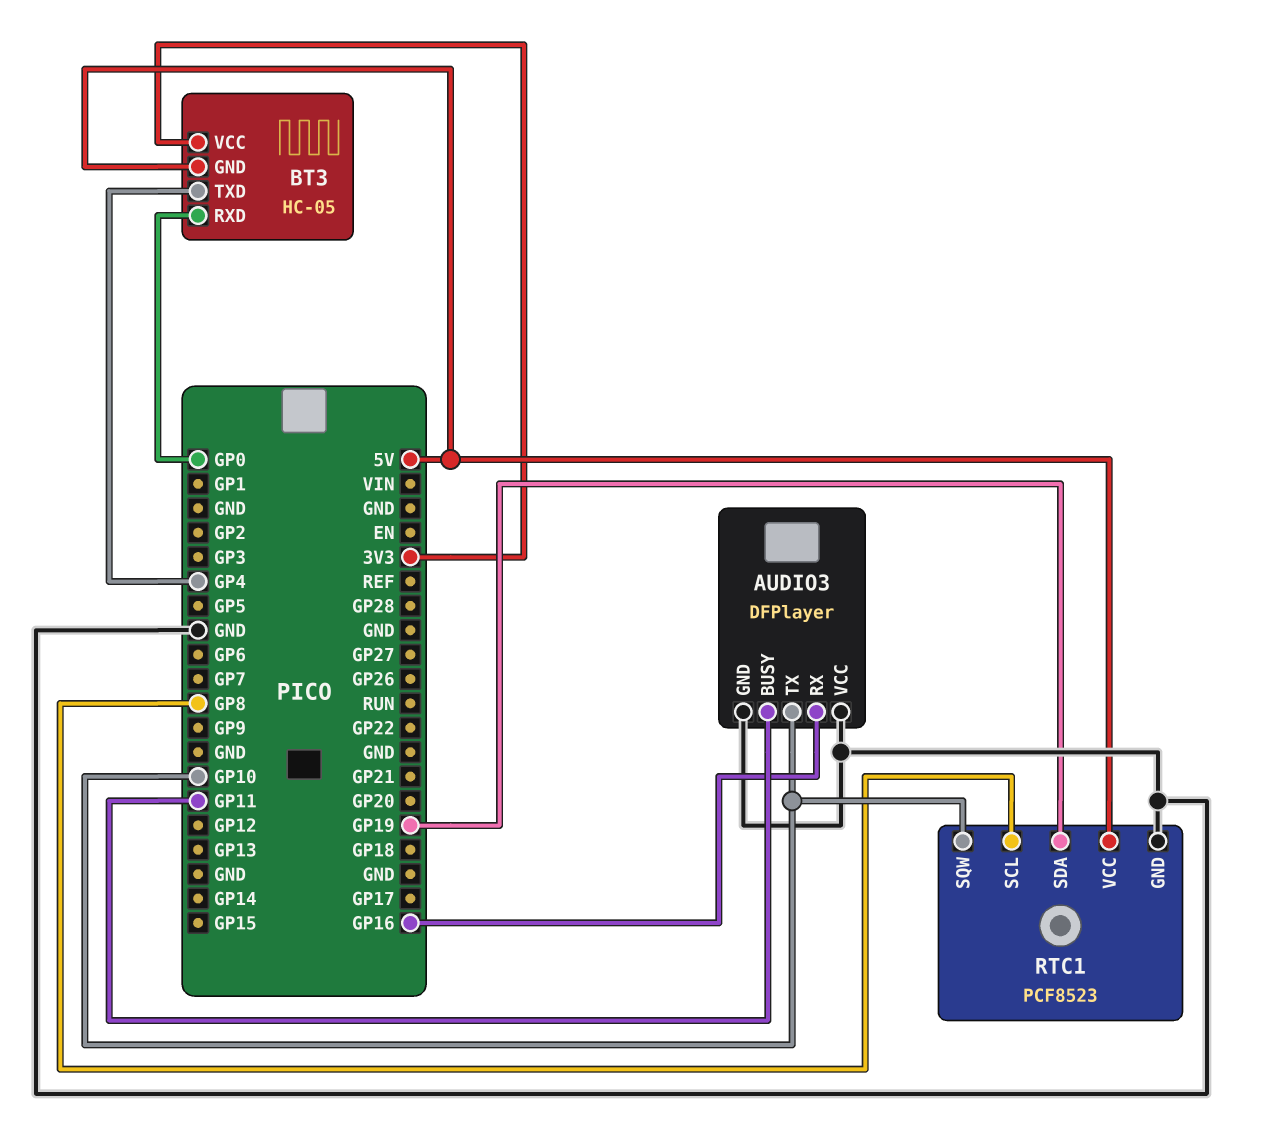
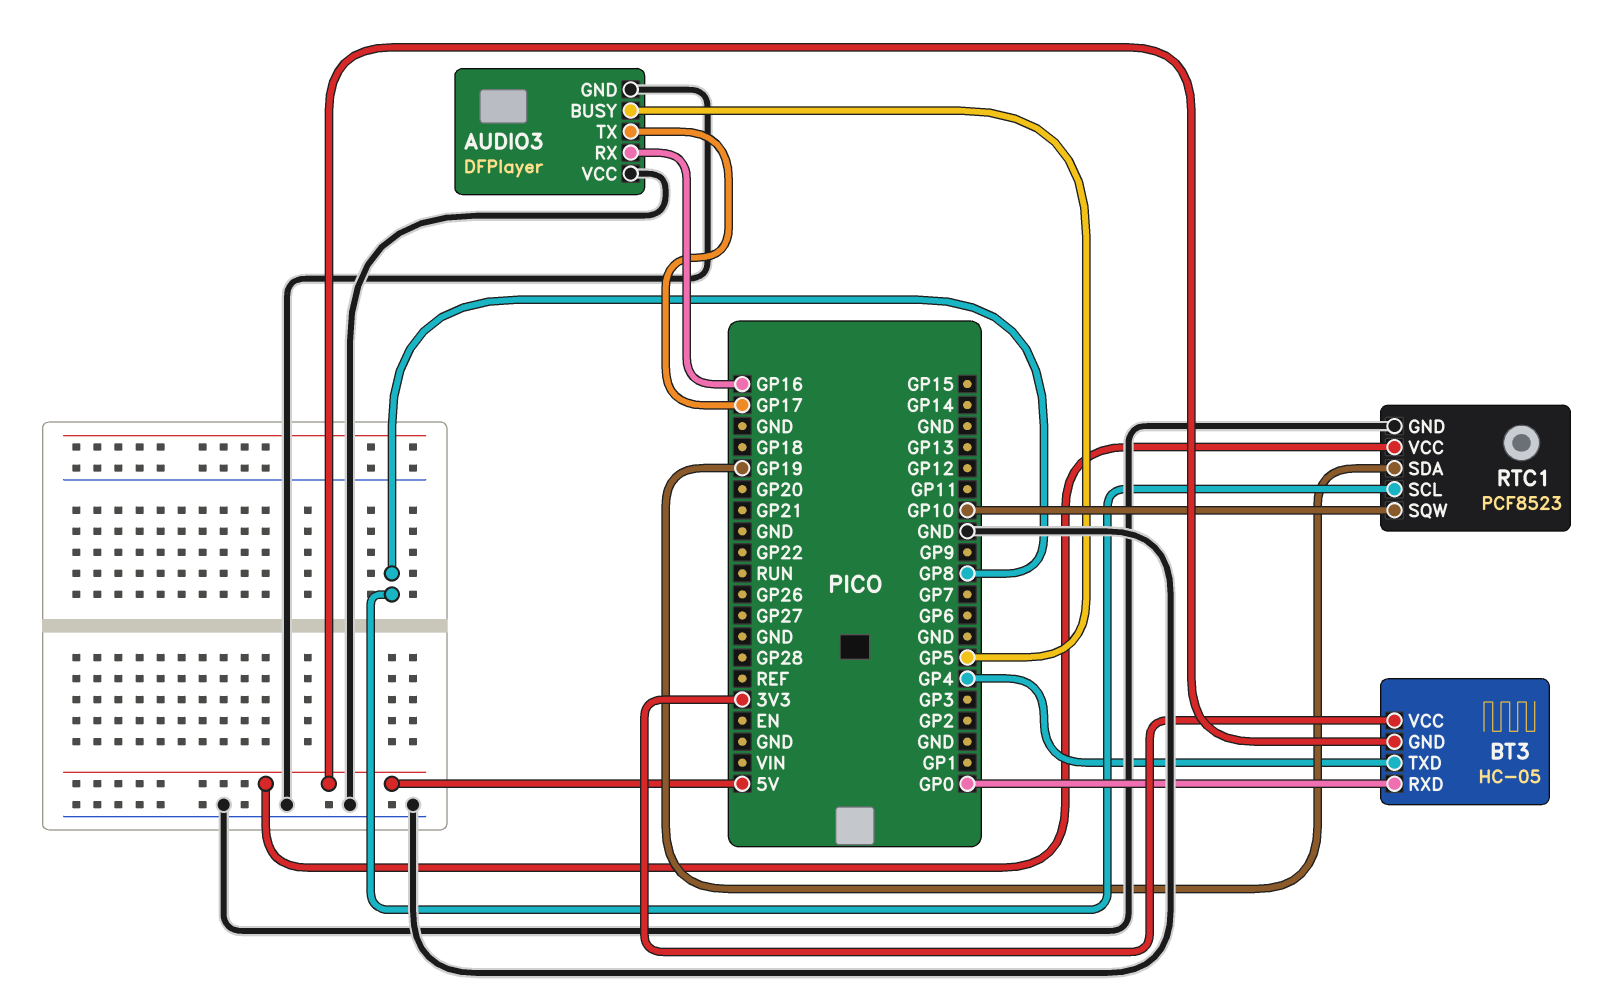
AUDIO3 pin BUSY: GP11 -> GP5
AUDIO3 pin TX: GP10 -> GP17

